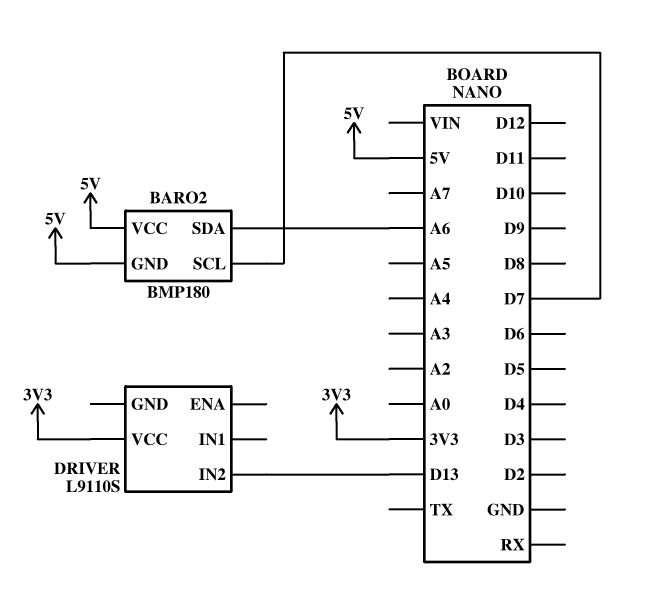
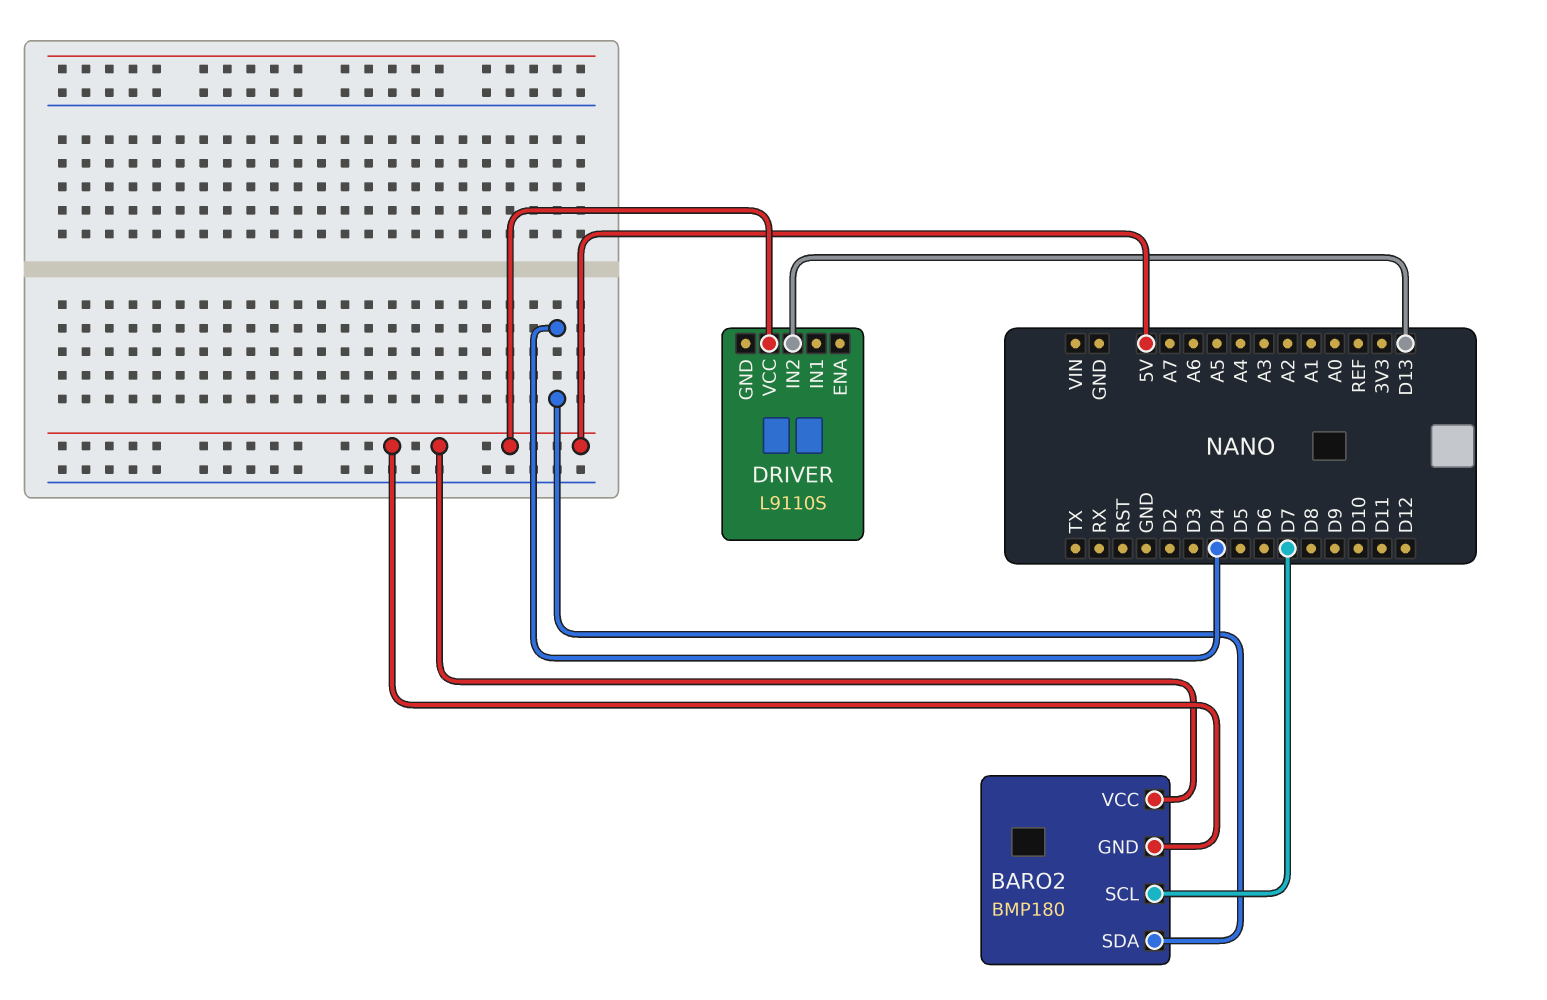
BARO2 pin SDA: A6 -> D4
DRIVER pin VCC: 3V3 -> 5V

